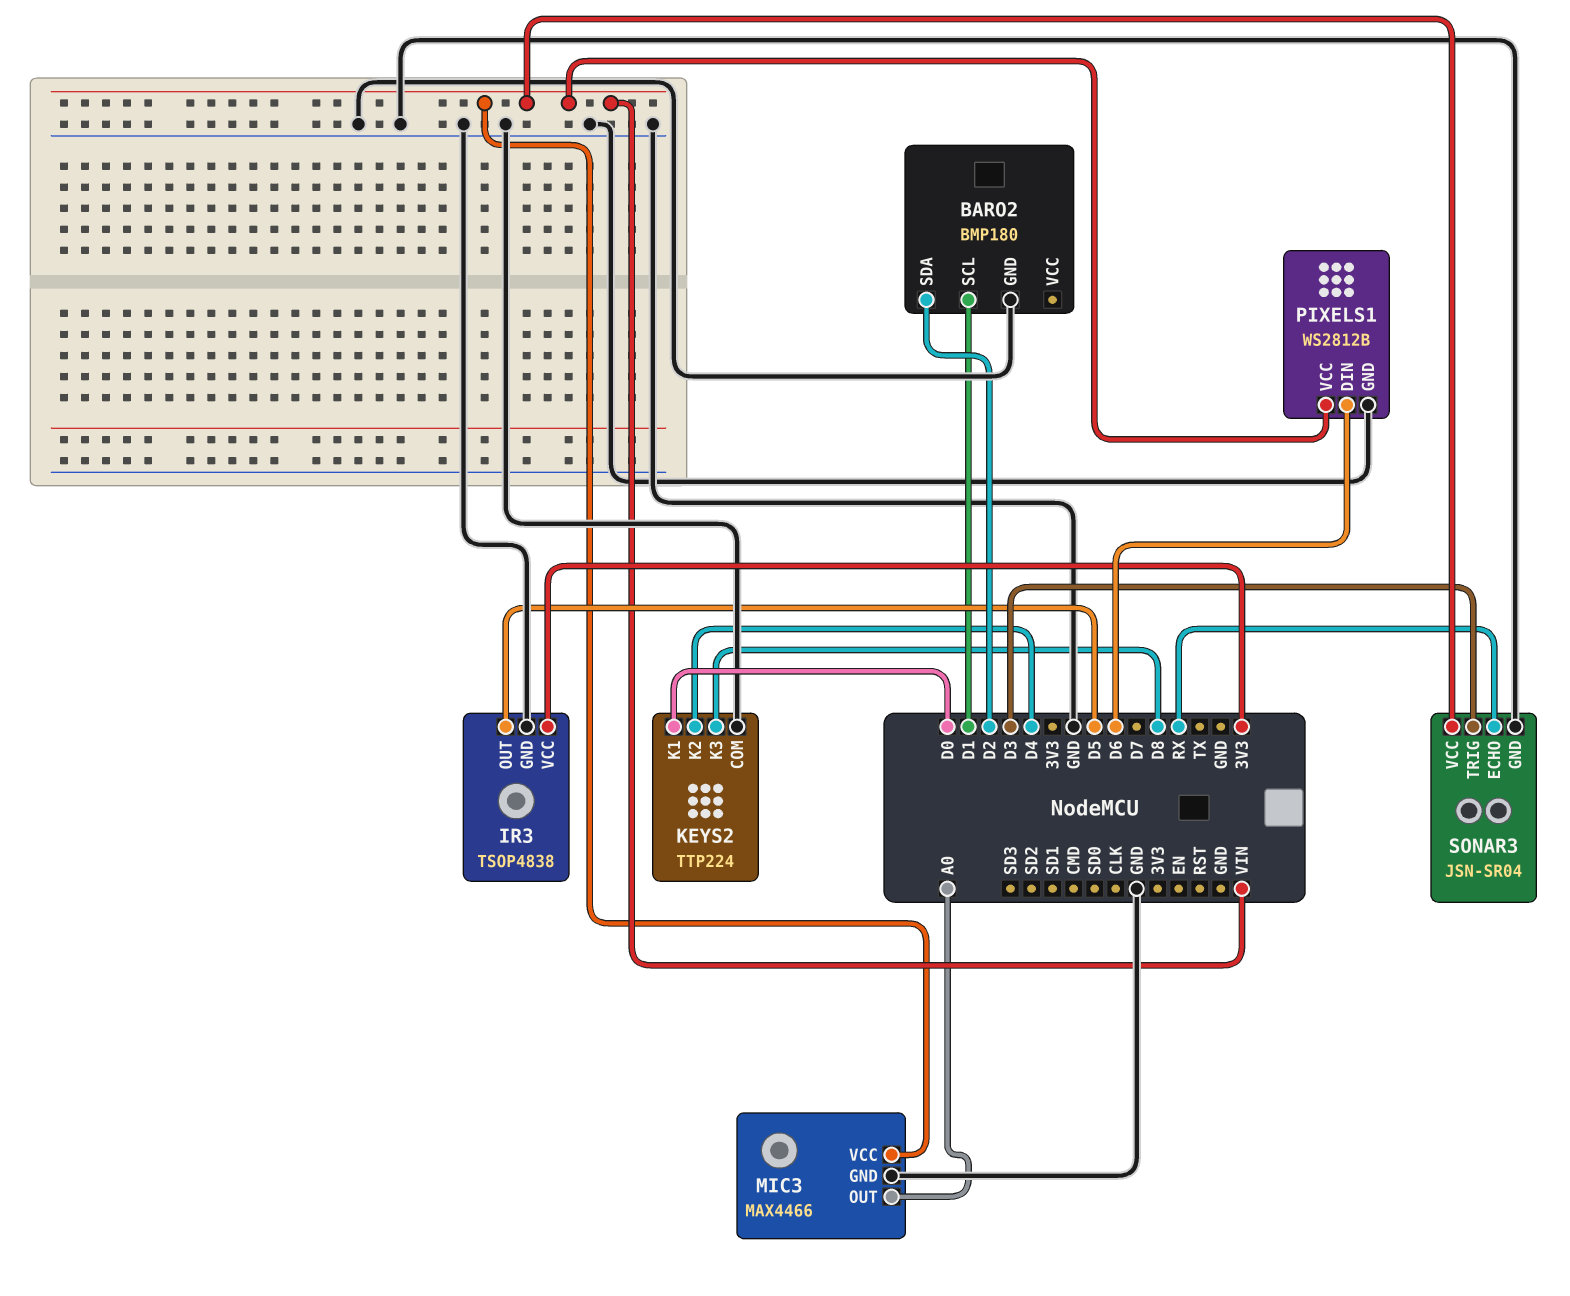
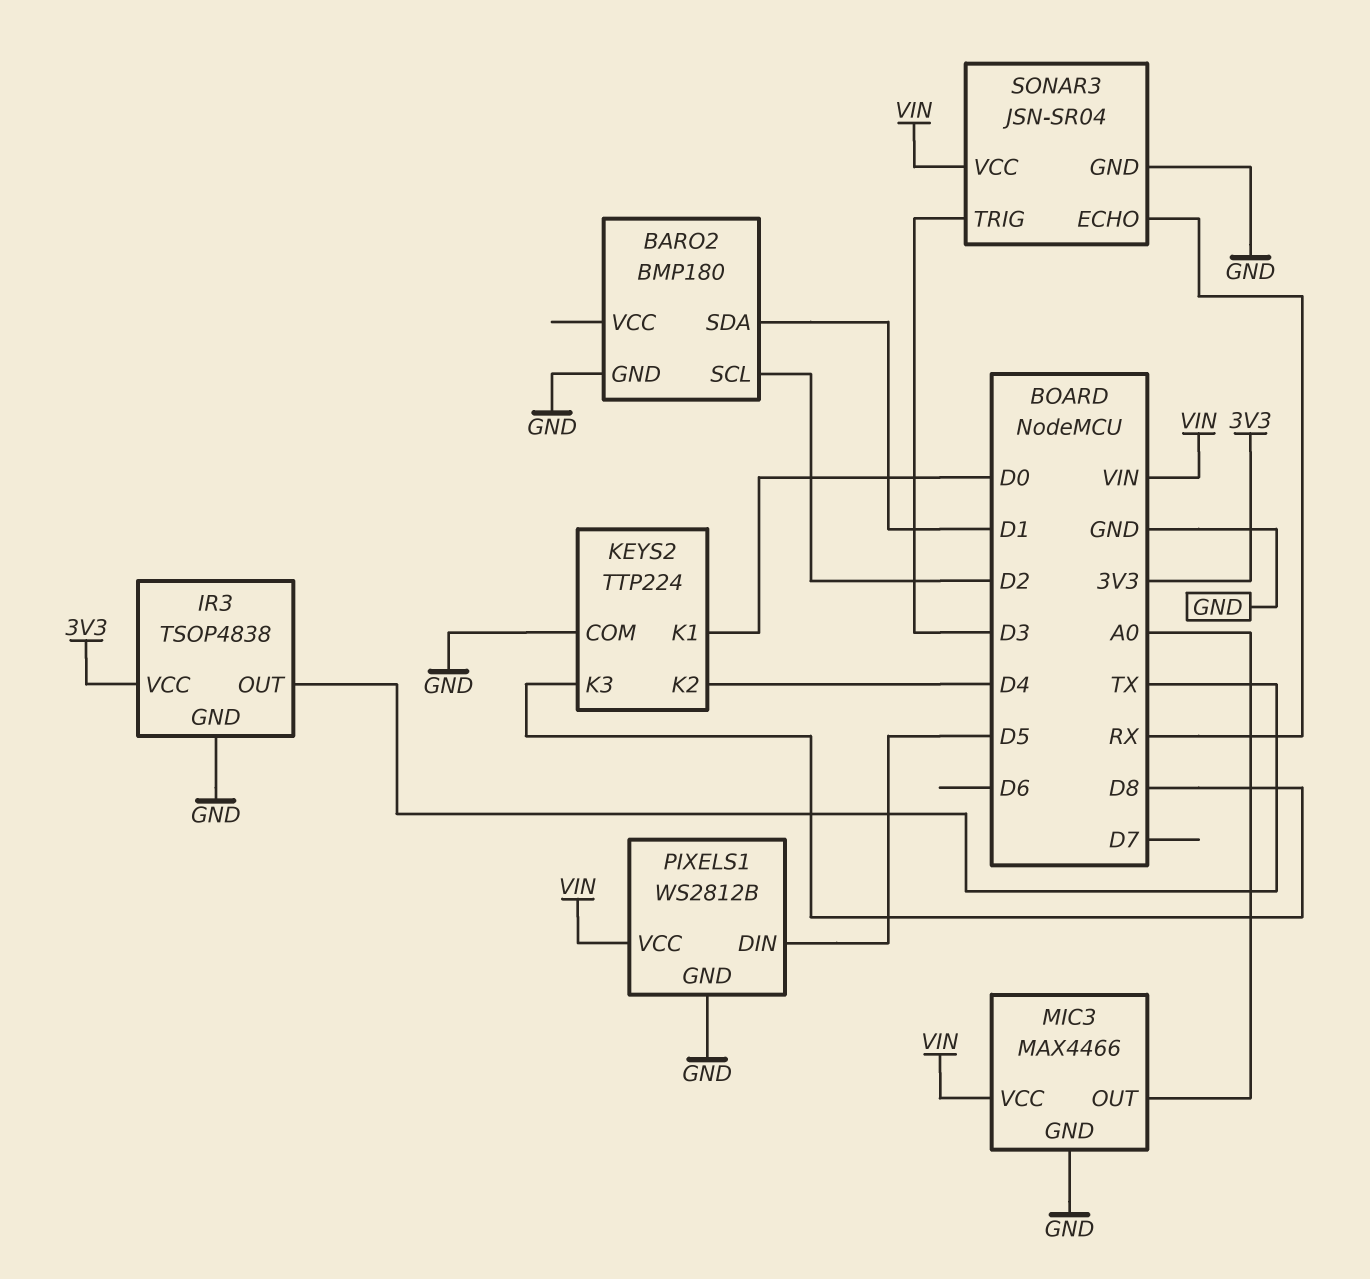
BARO2 pin SCL: D1 -> D2
BARO2 pin SDA: D2 -> D1
IR3 pin OUT: D5 -> TX
PIXELS1 pin DIN: D6 -> D5

